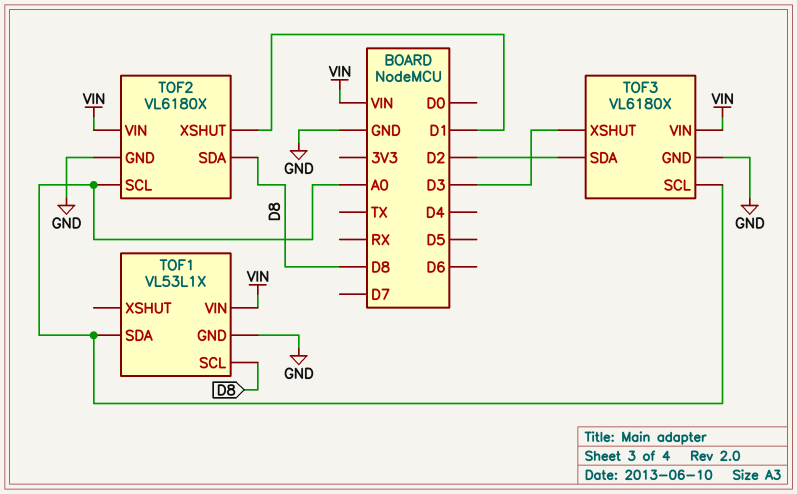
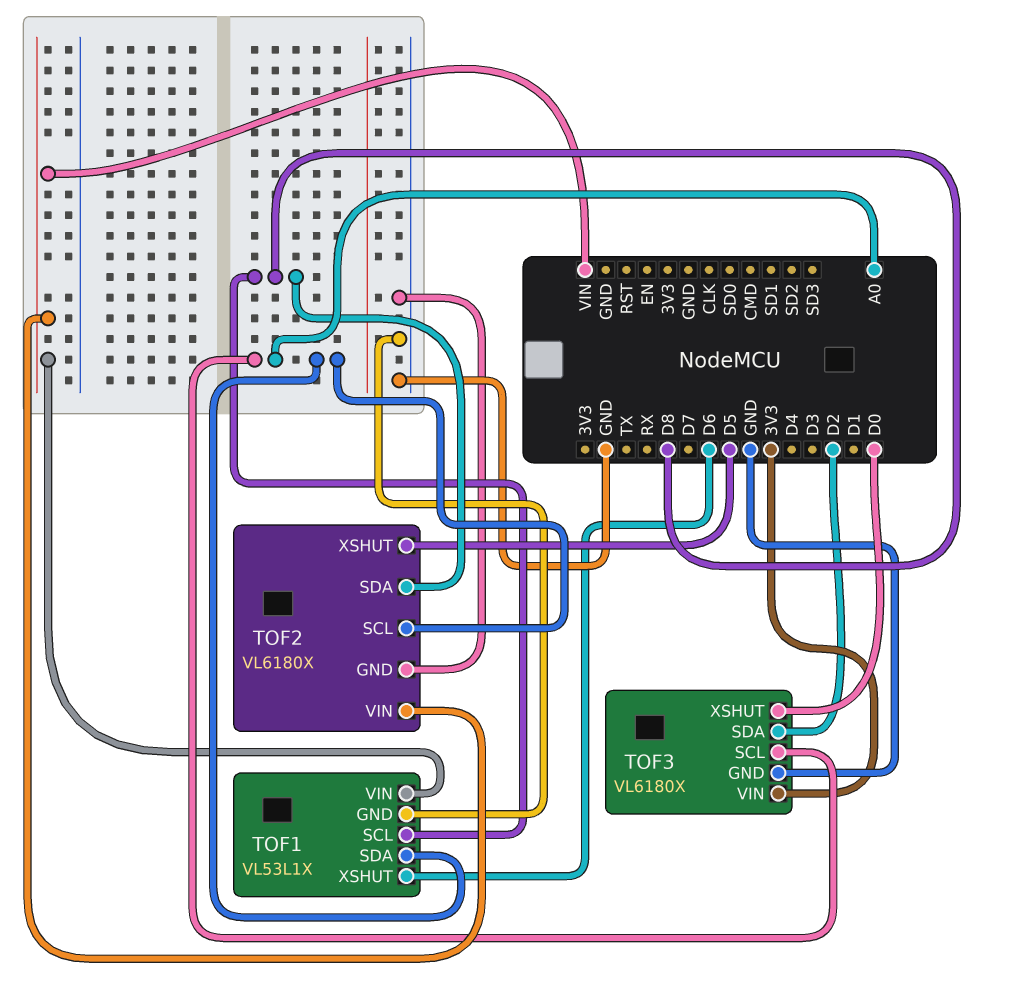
TOF1 pin XSHUT: none -> D6
TOF2 pin XSHUT: D1 -> D5
TOF3 pin VIN: VIN -> 3V3
TOF3 pin XSHUT: D3 -> D0

